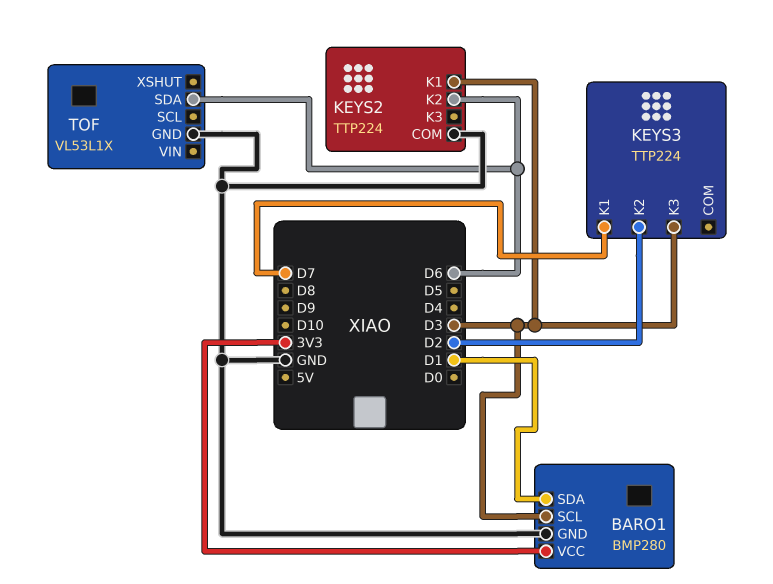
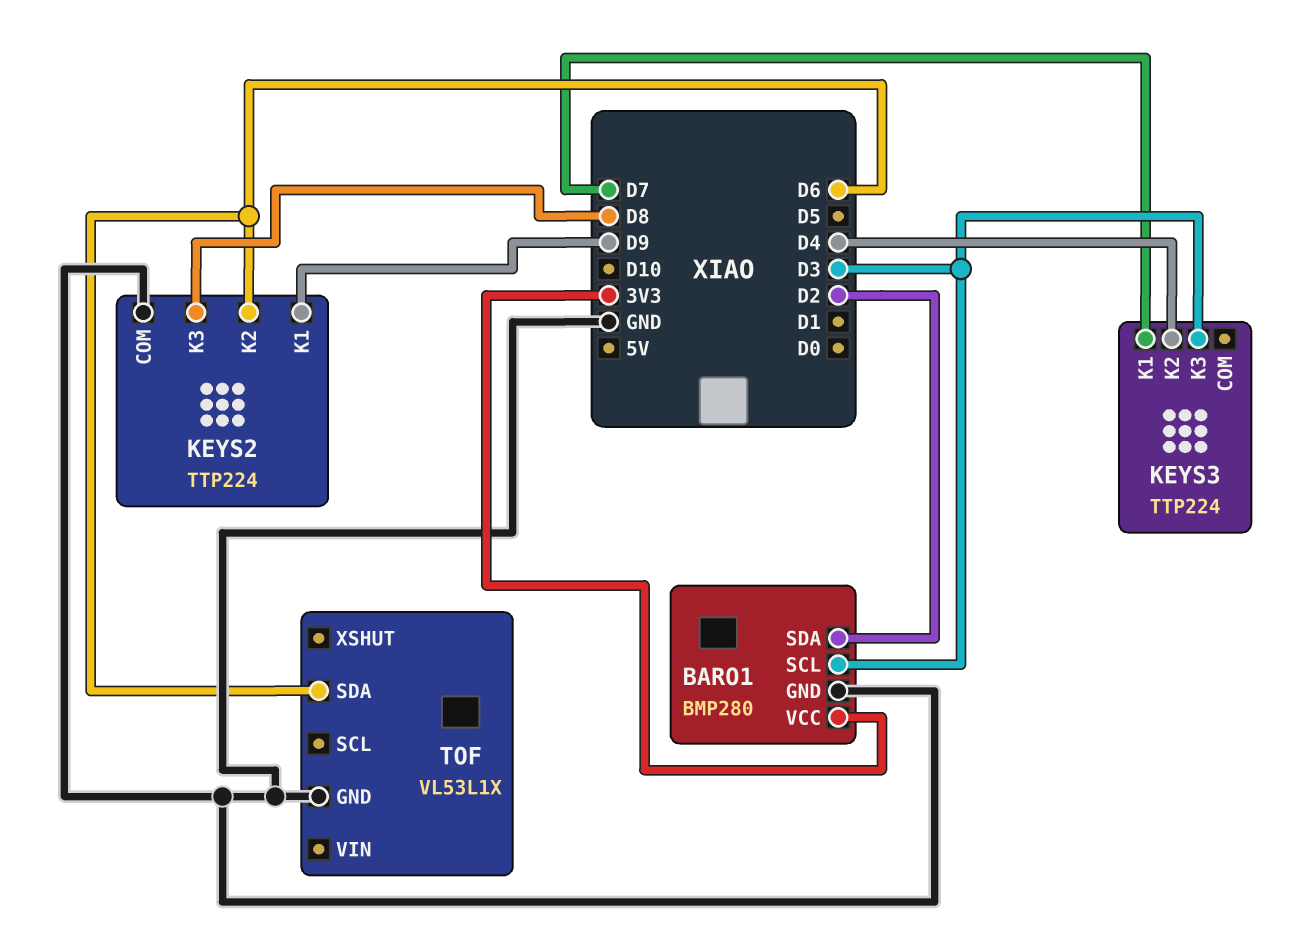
BARO1 pin SDA: D1 -> D2
KEYS2 pin K1: D3 -> D9
KEYS2 pin K3: none -> D8
KEYS3 pin K2: D2 -> D4

